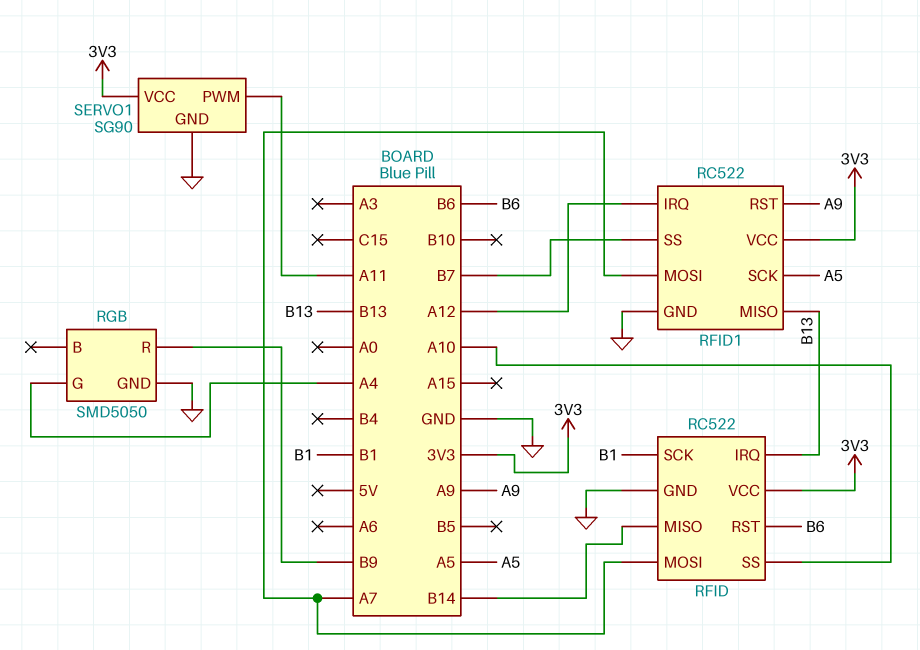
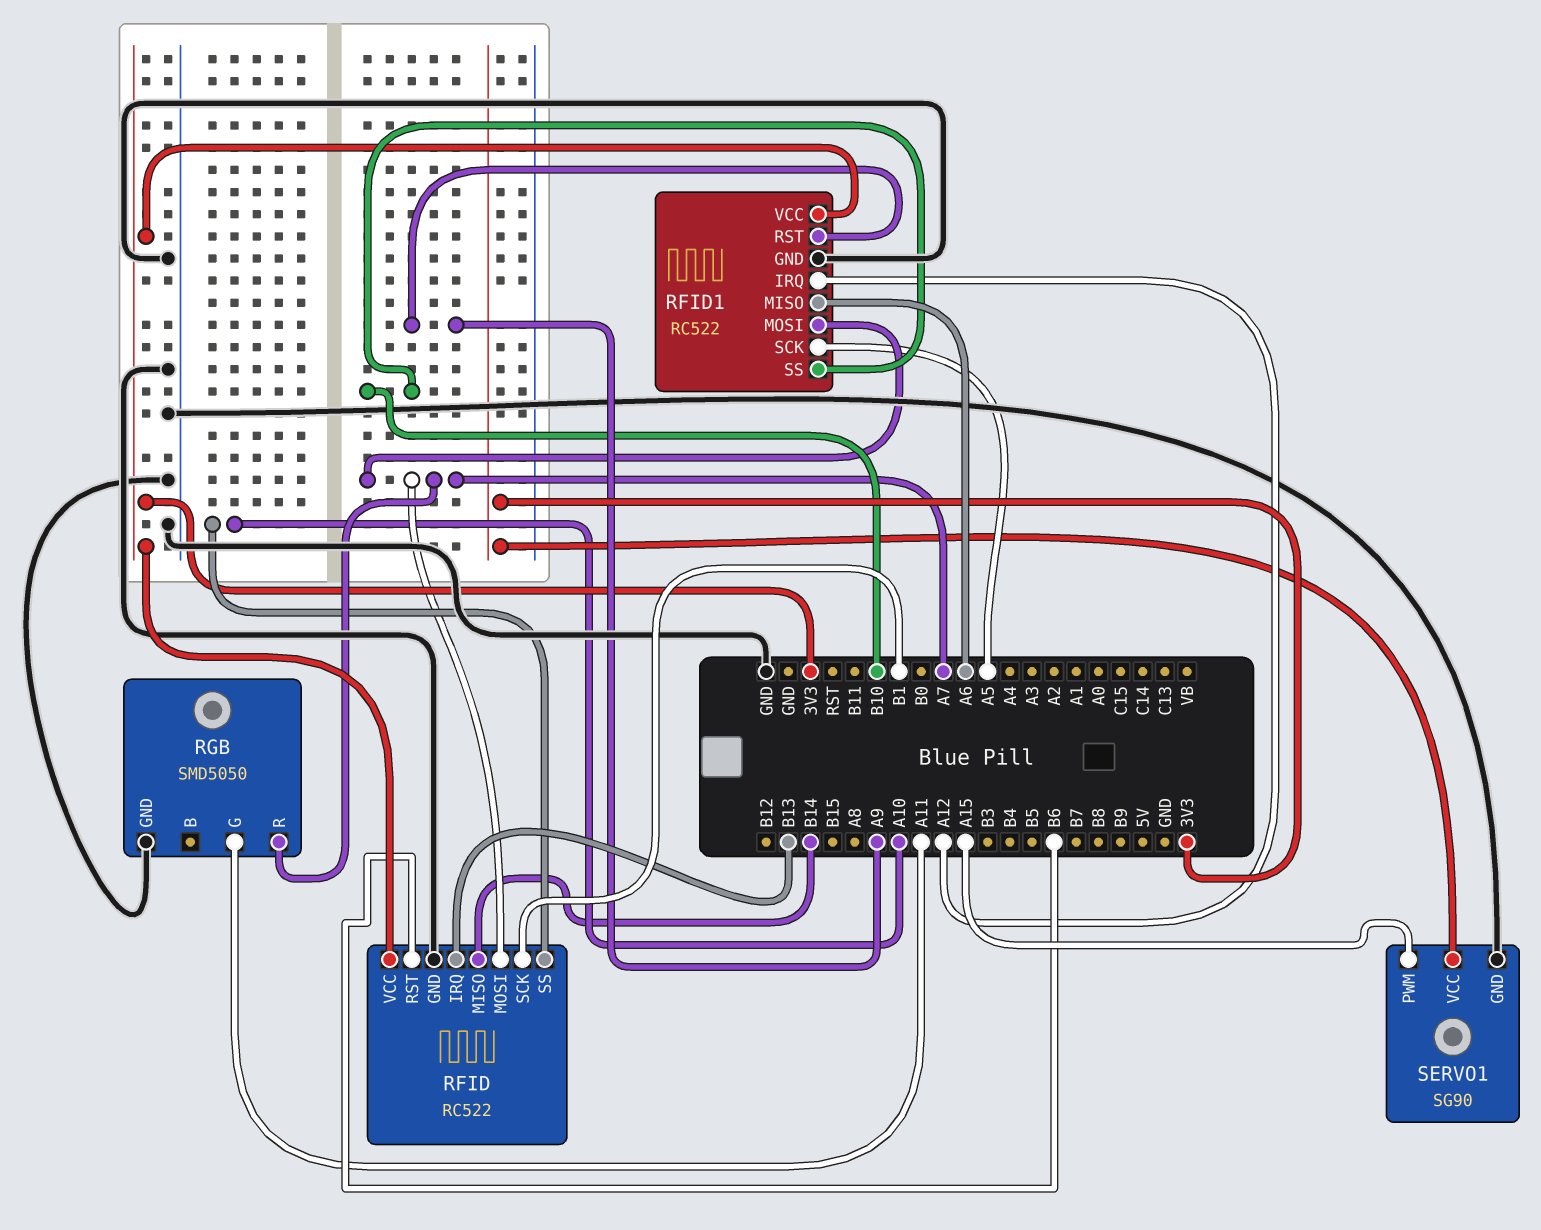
RFID1 pin MISO: B13 -> A6
RFID1 pin SS: B7 -> B10
RGB pin G: A4 -> A11
RGB pin R: B9 -> A7
SERVO1 pin PWM: A11 -> A15

